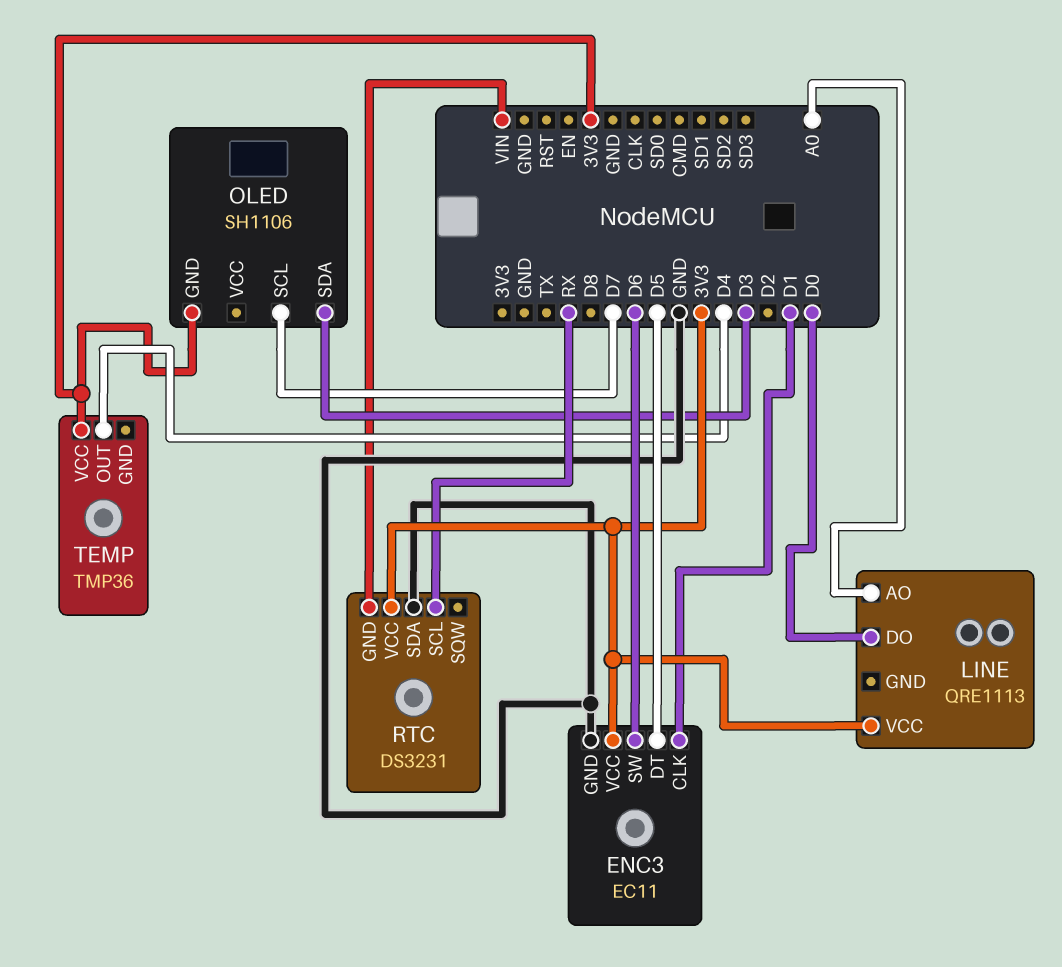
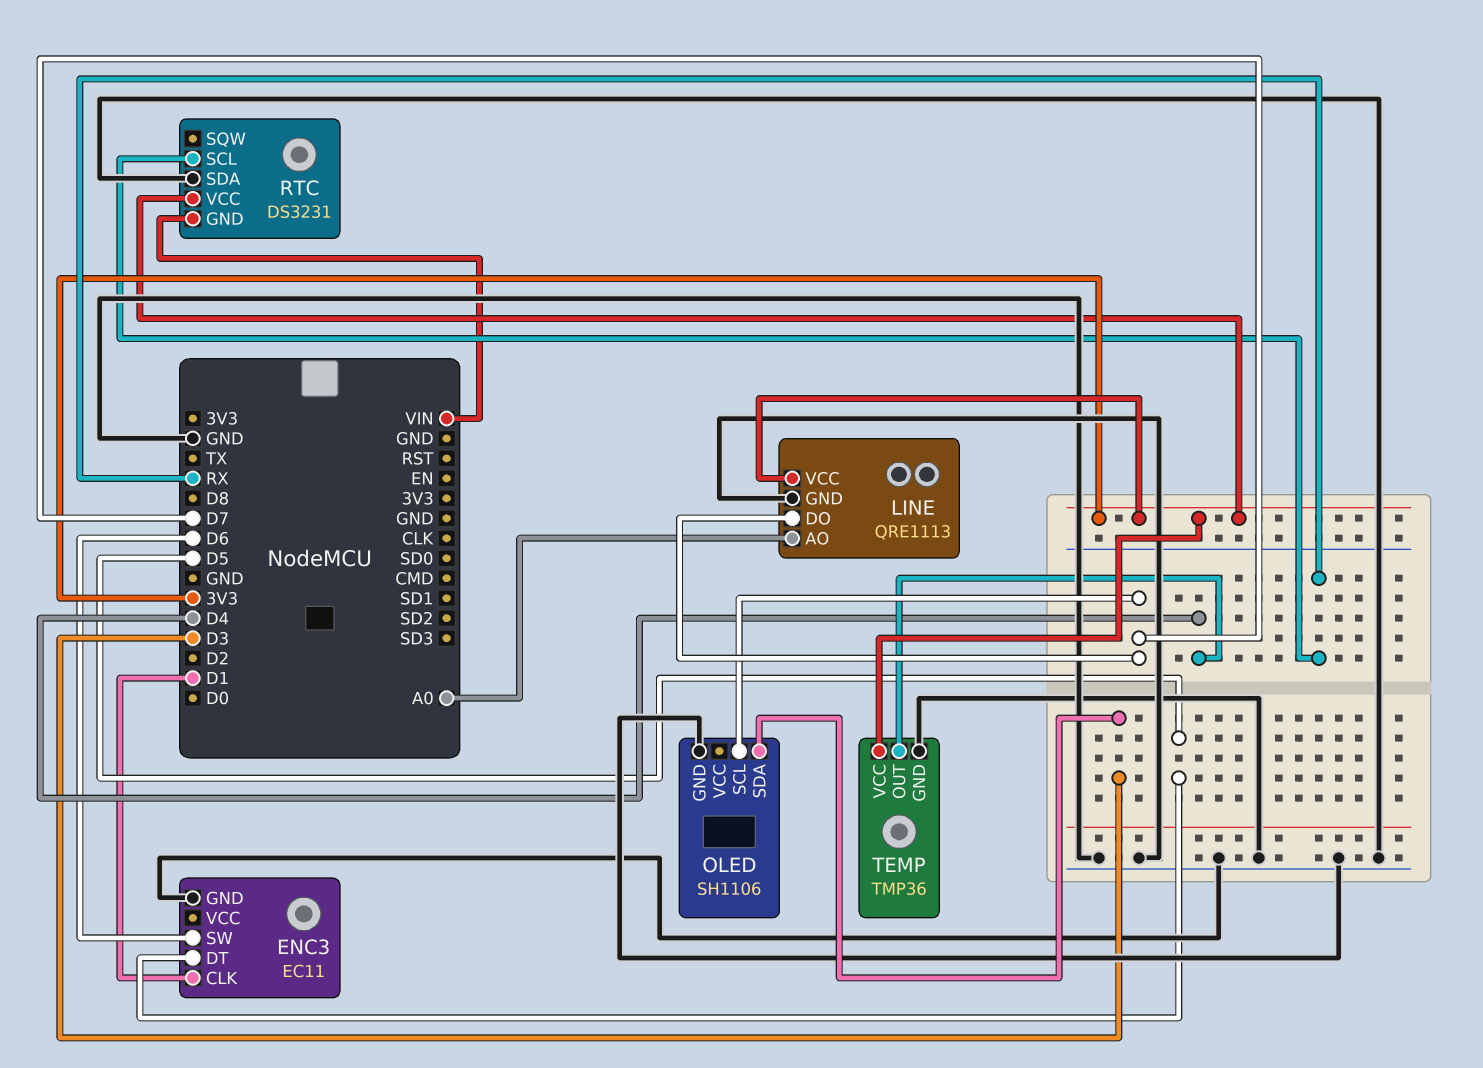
ENC3 pin VCC: 3V3 -> none
LINE pin DO: D0 -> D7
LINE pin GND: none -> GND
OLED pin GND: 3V3 -> GND
TEMP pin GND: none -> GND

